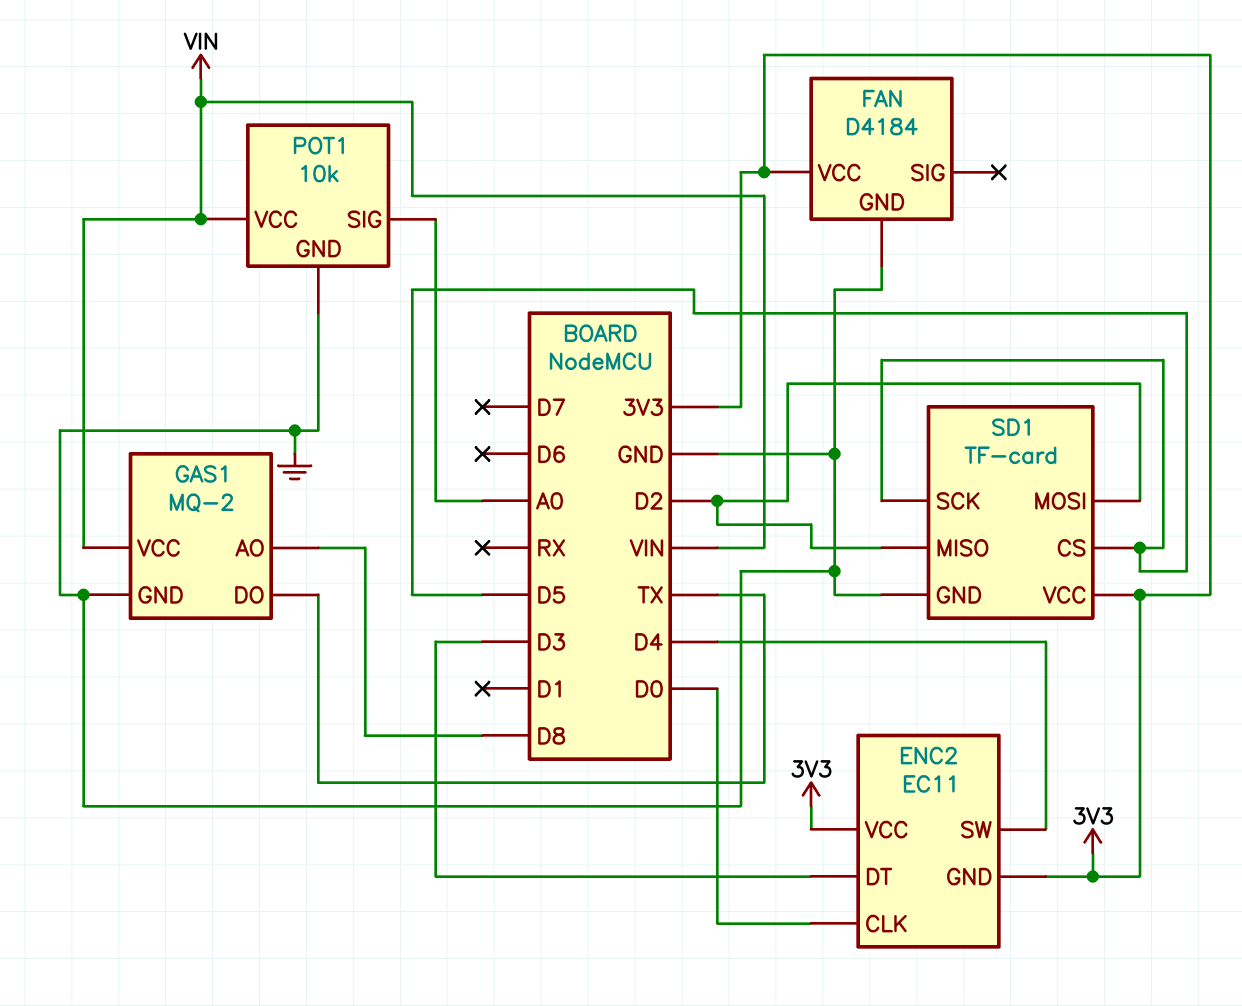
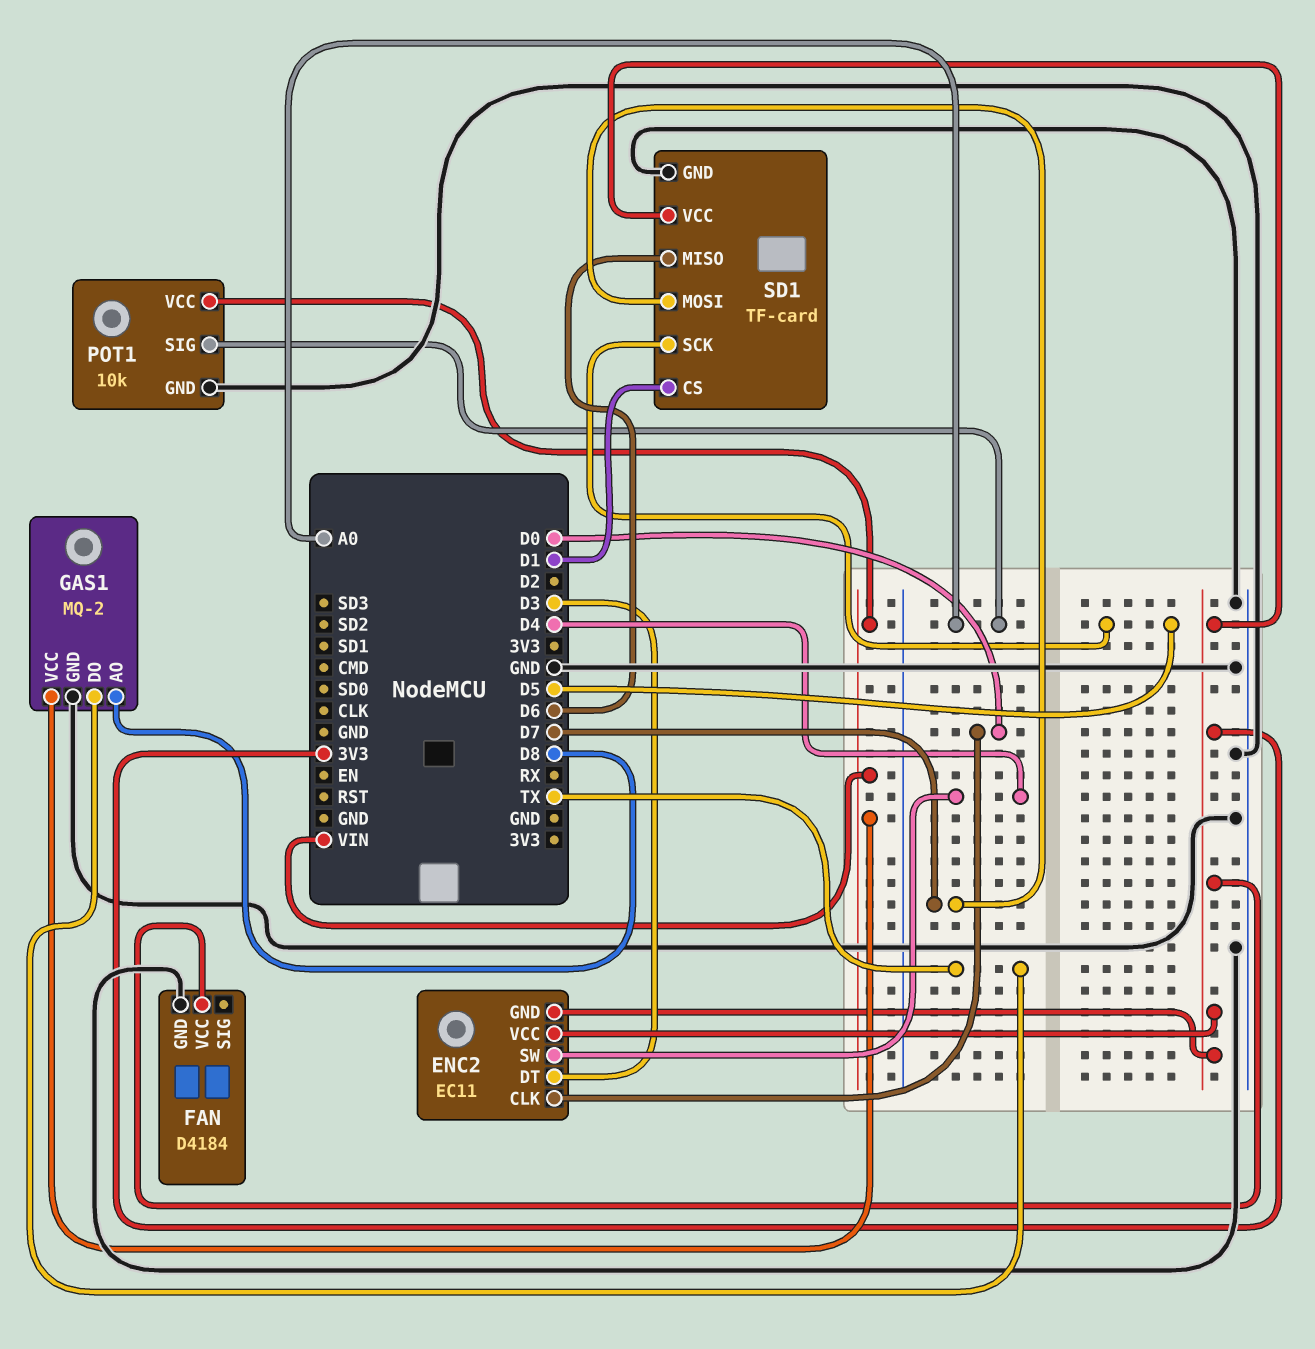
SD1 pin CS: D5 -> D1
SD1 pin MISO: D2 -> D6
SD1 pin MOSI: D2 -> D7

